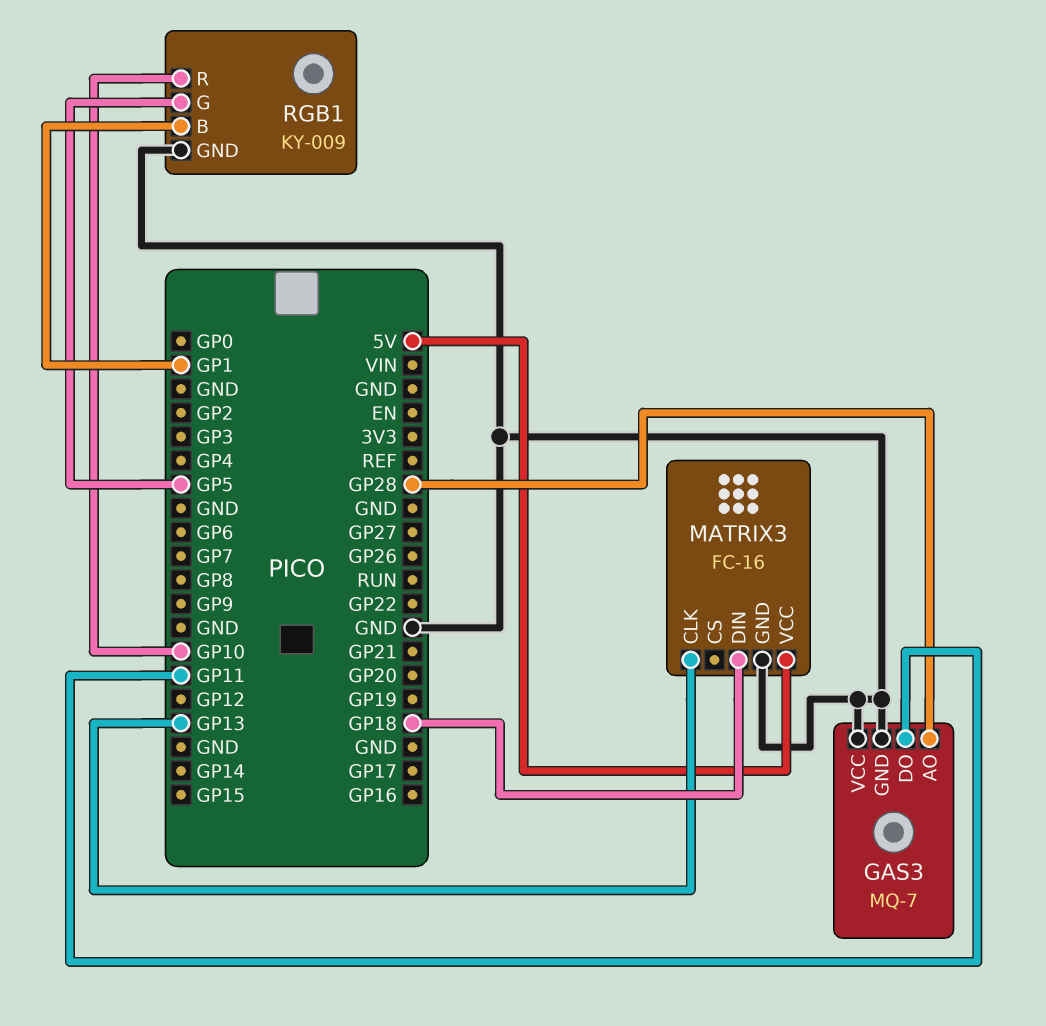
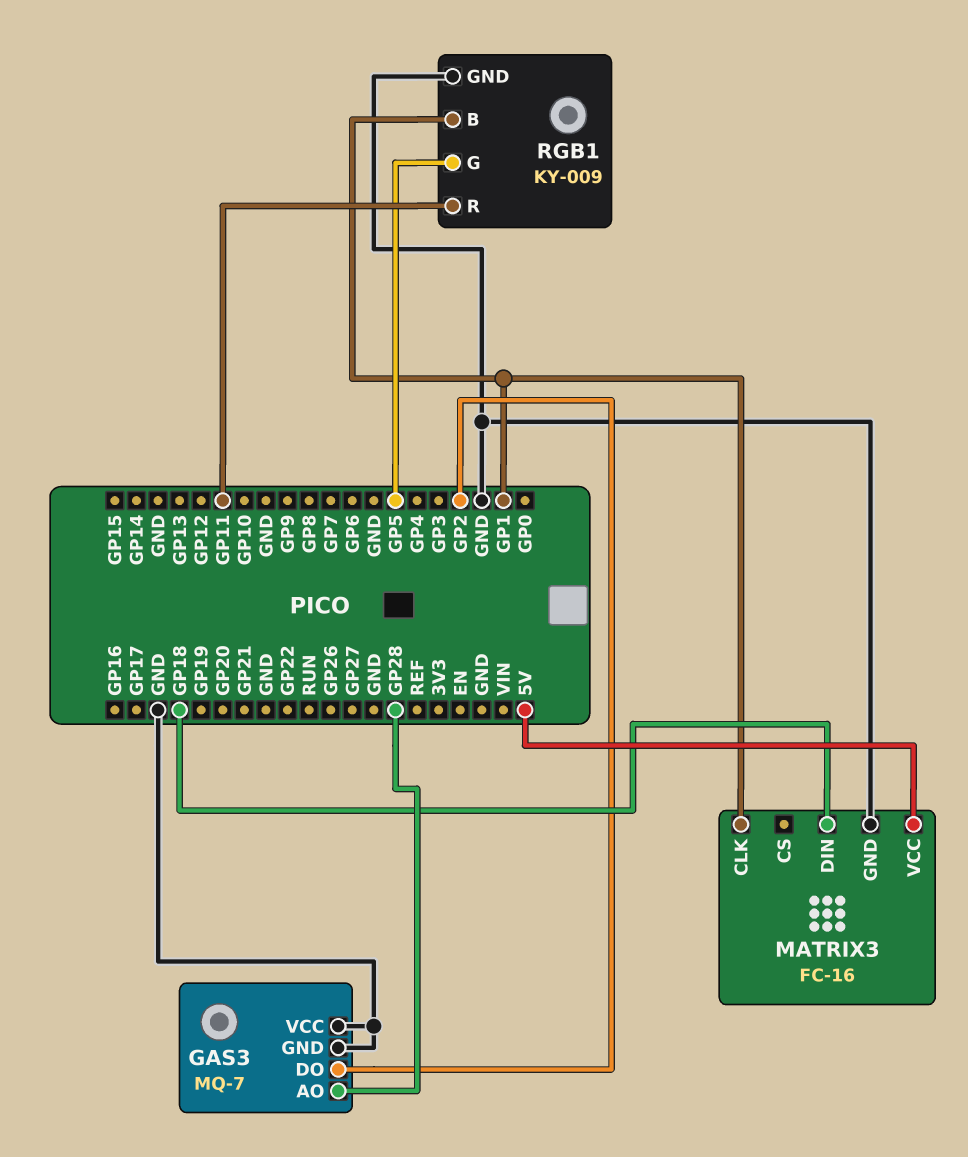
GAS3 pin DO: GP11 -> GP2
MATRIX3 pin CLK: GP13 -> GP1
RGB1 pin R: GP10 -> GP11

